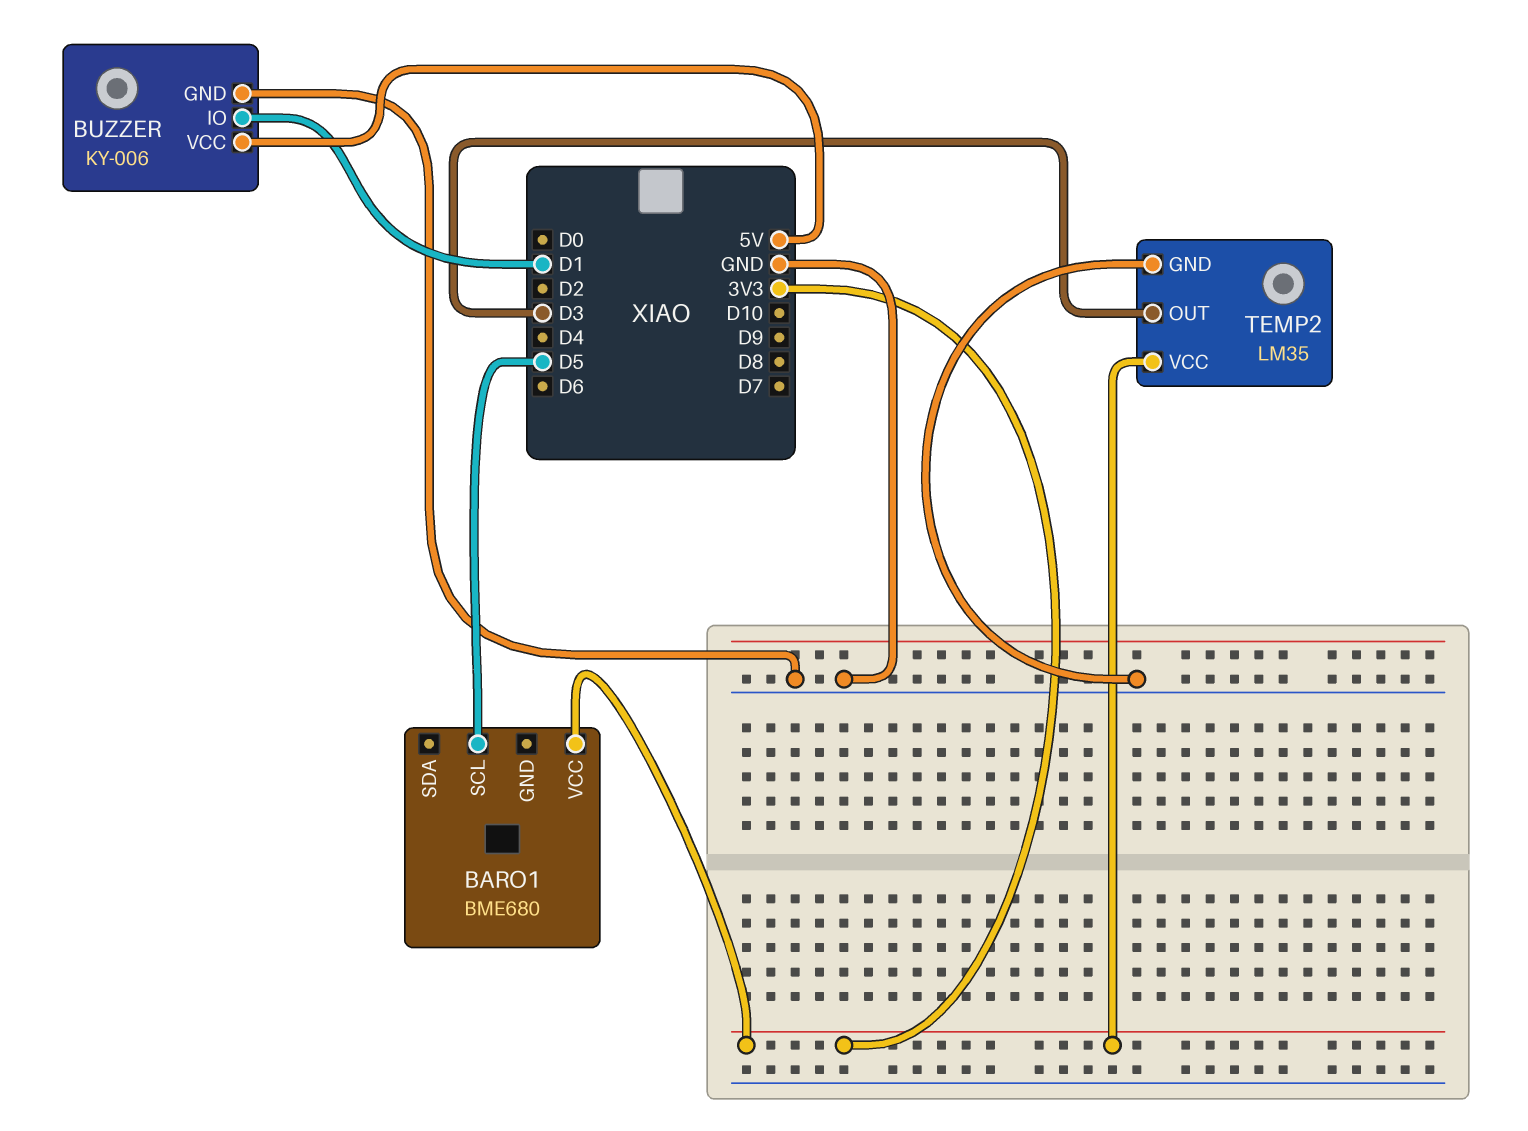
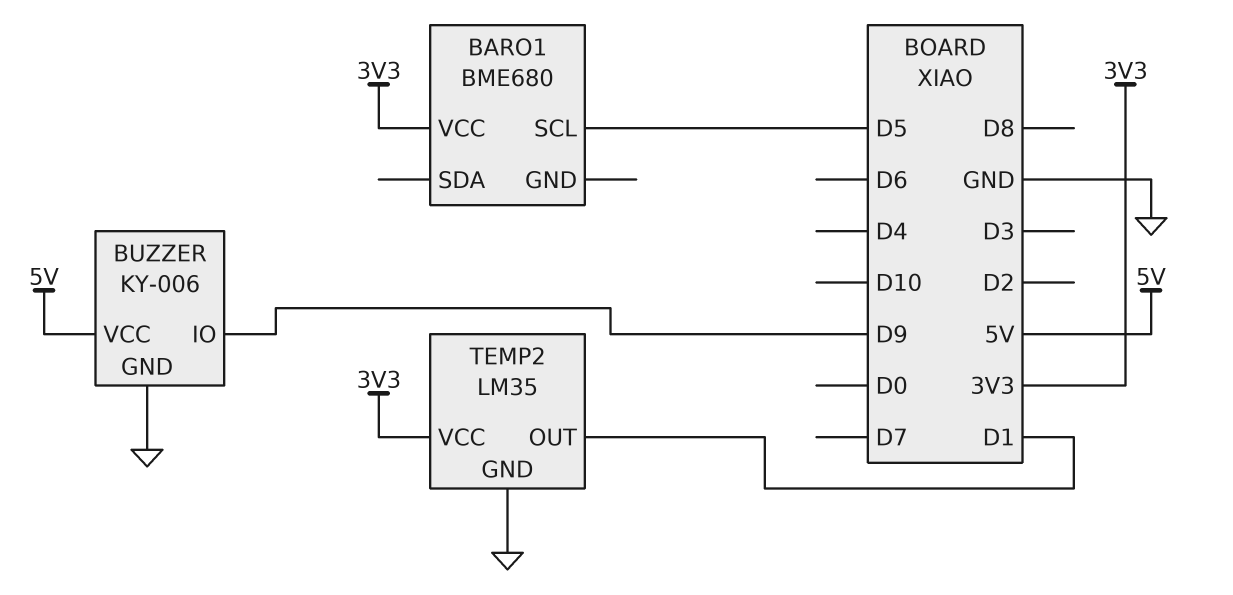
BUZZER pin IO: D1 -> D9
TEMP2 pin OUT: D3 -> D1

